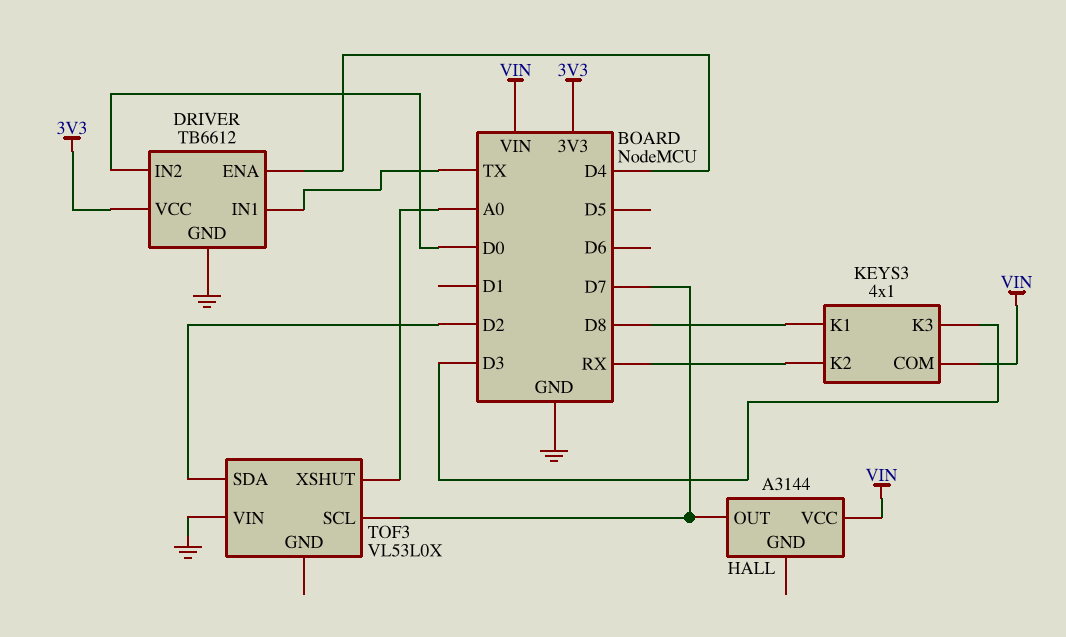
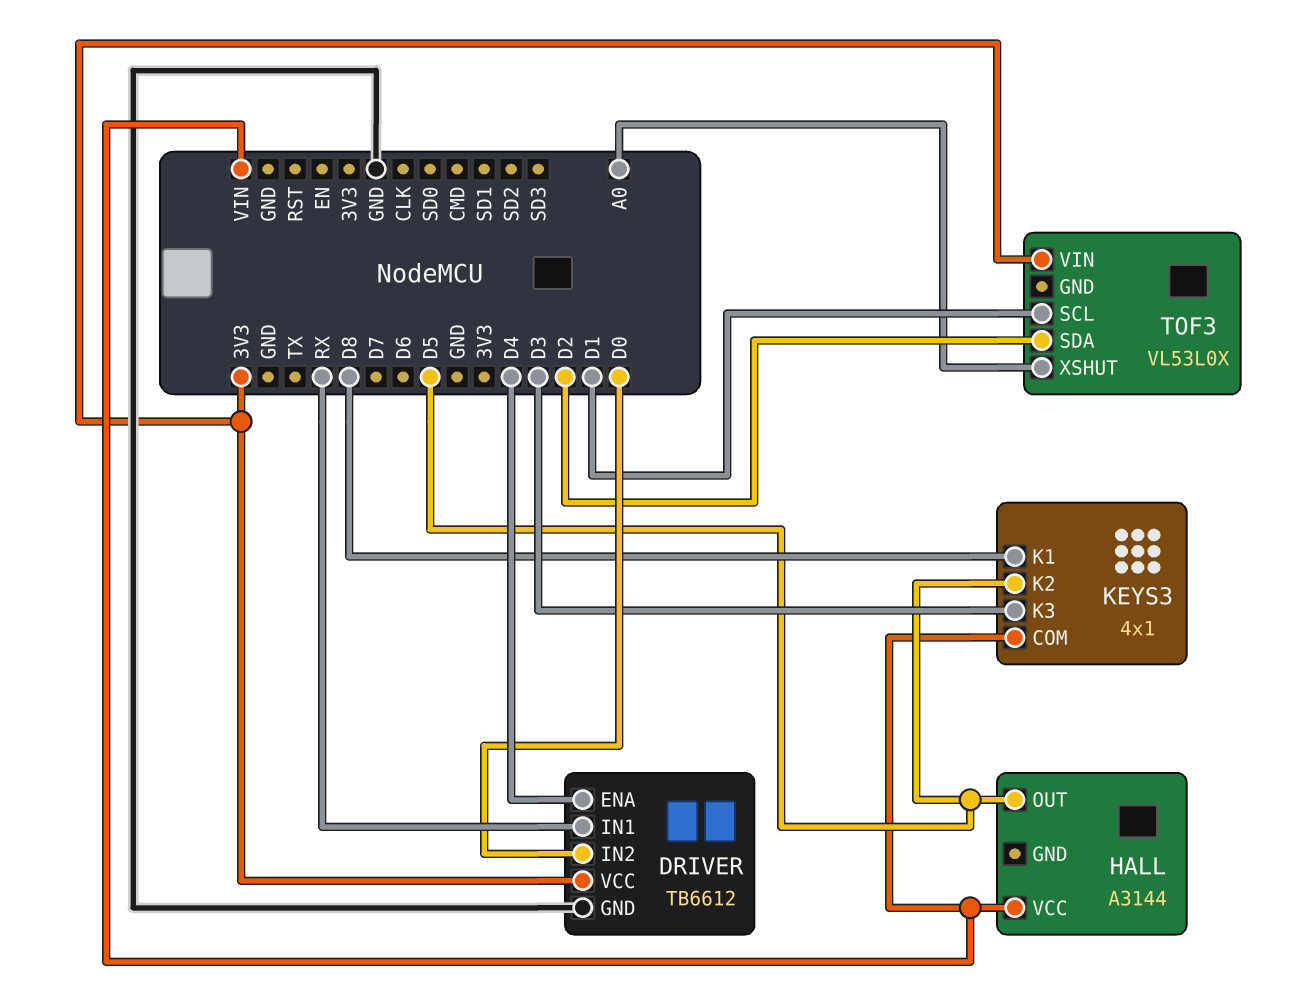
DRIVER pin IN1: TX -> RX
HALL pin OUT: D7 -> D5
KEYS3 pin K2: RX -> D5
TOF3 pin SCL: D7 -> D1
TOF3 pin VIN: GND -> 3V3

